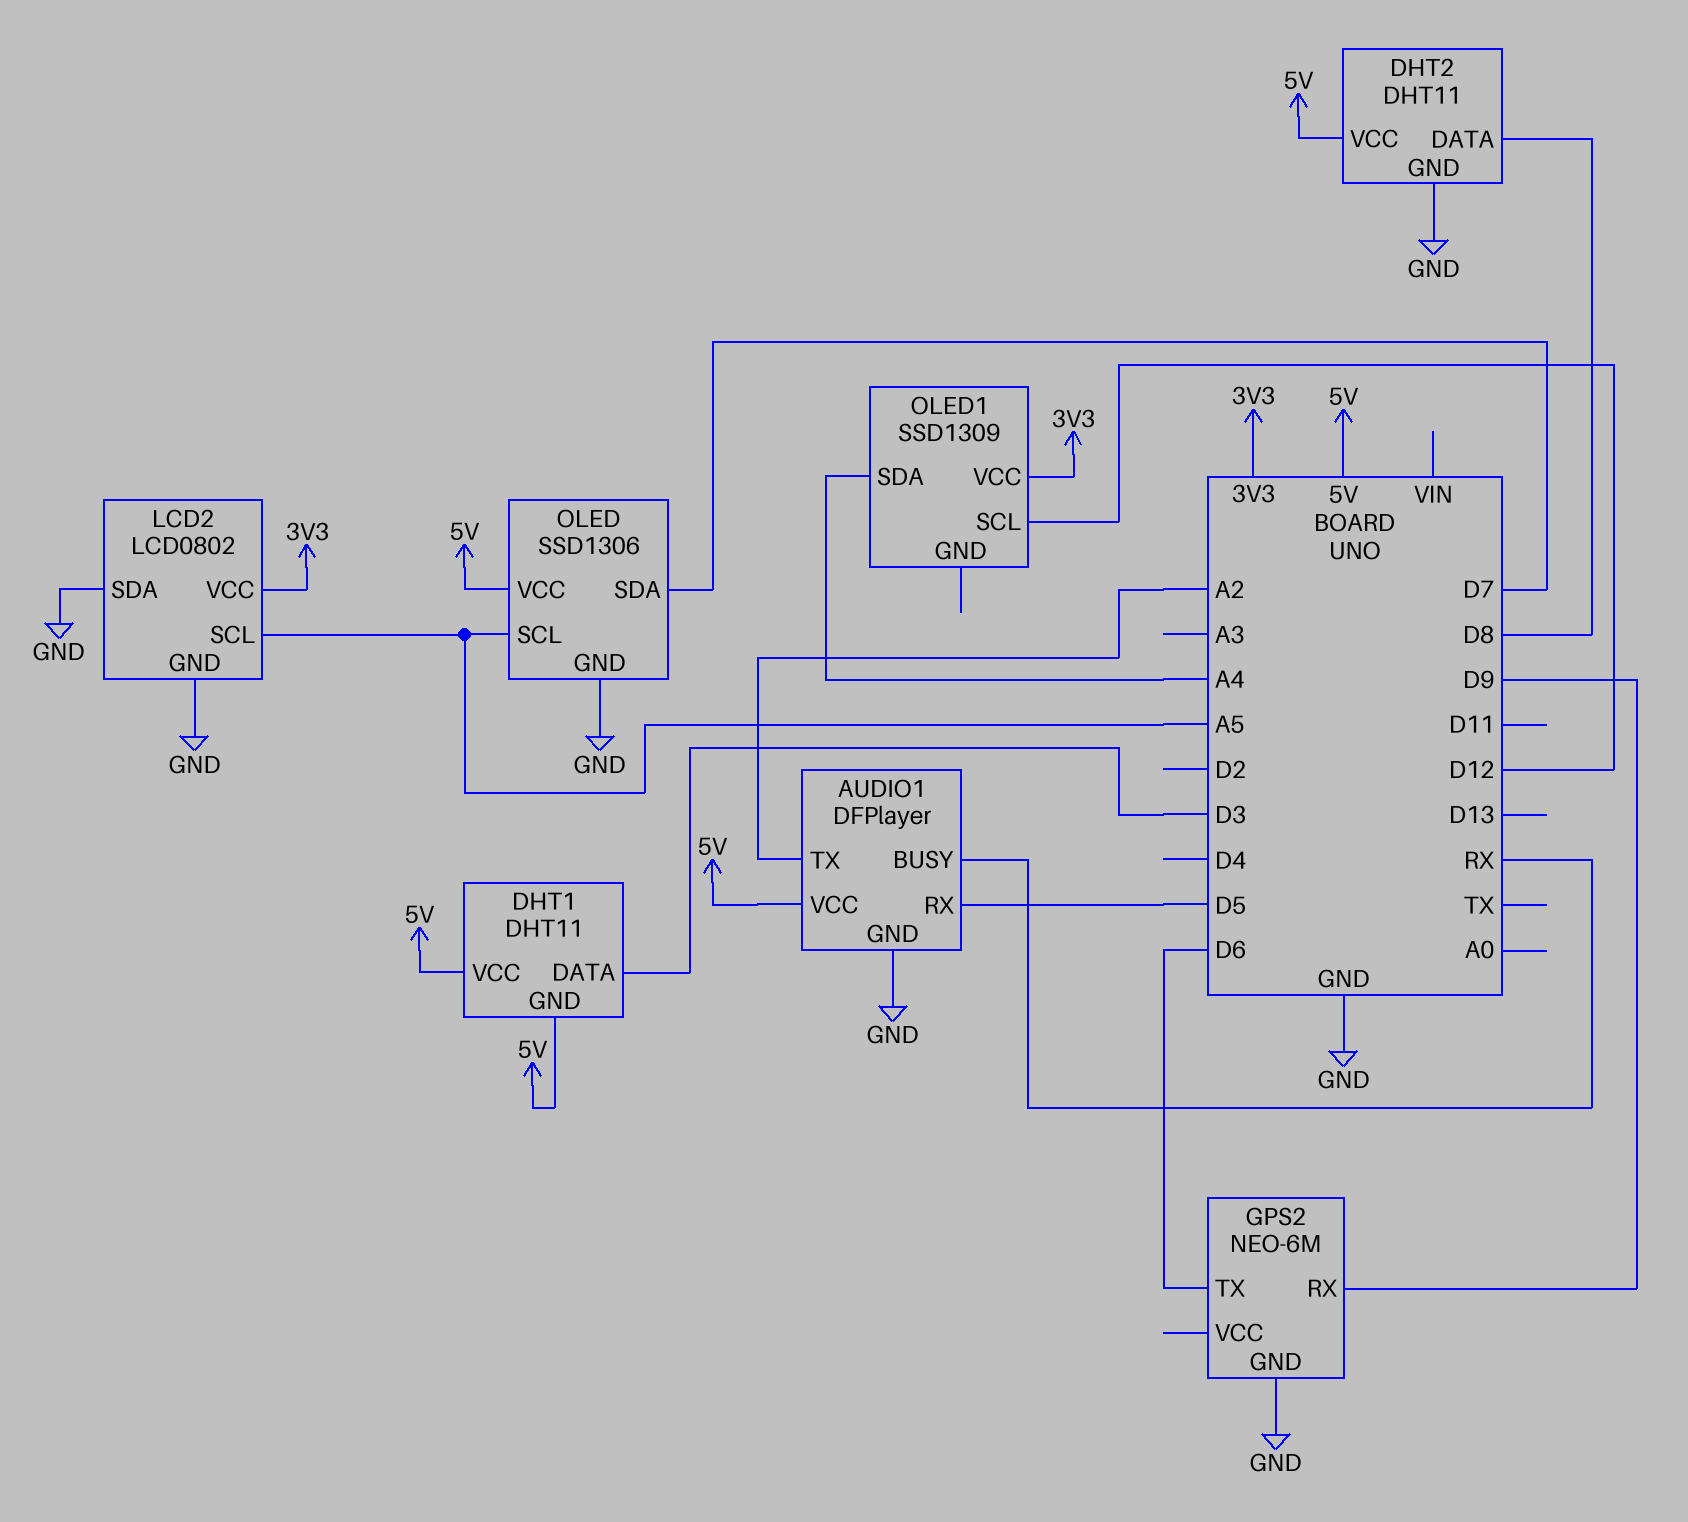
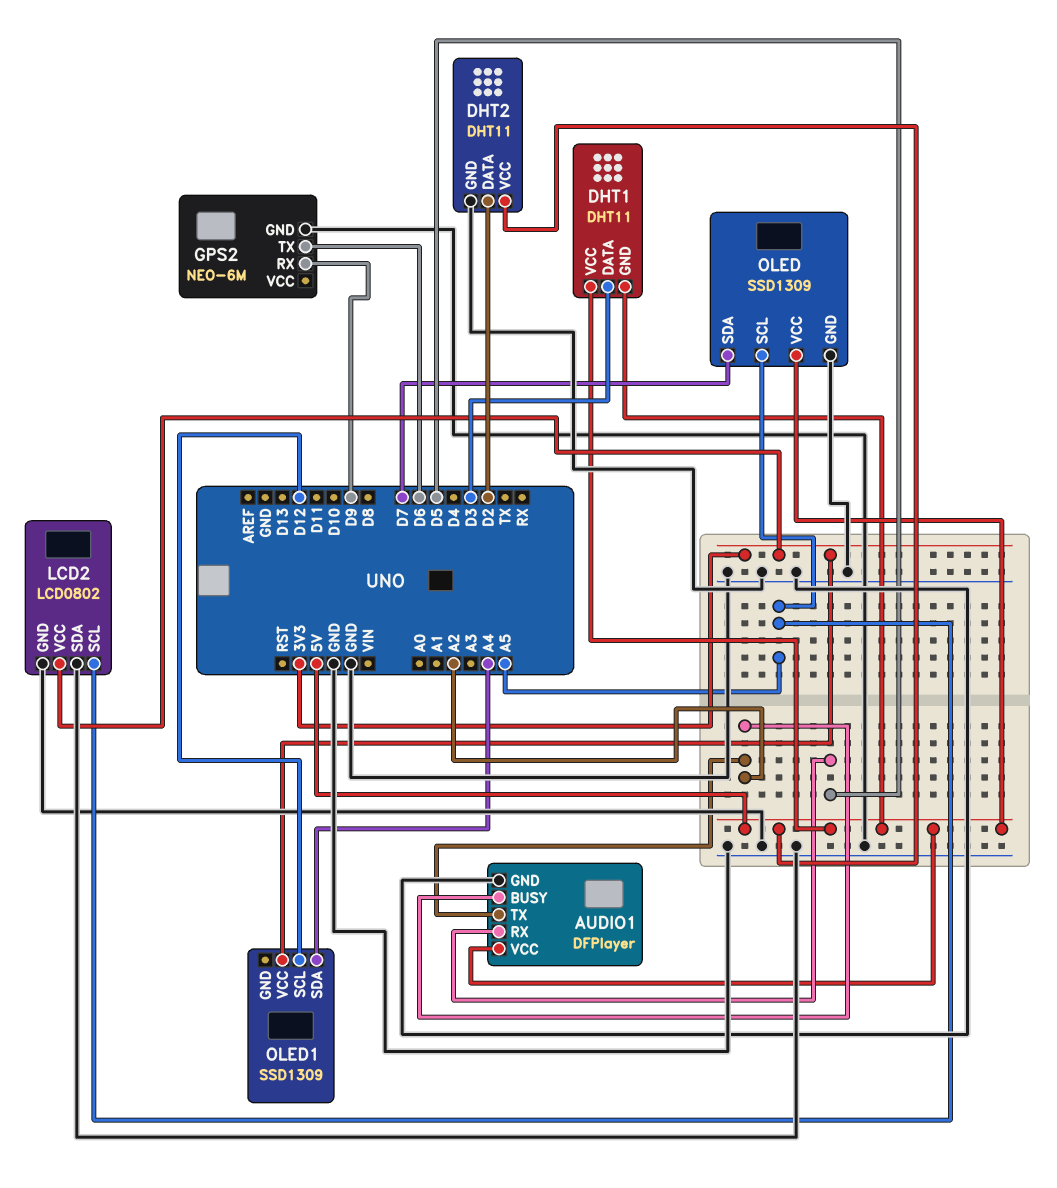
AUDIO1 pin BUSY: RX -> A2
DHT2 pin DATA: D8 -> D2
OLED: SSD1306 -> SSD1309

